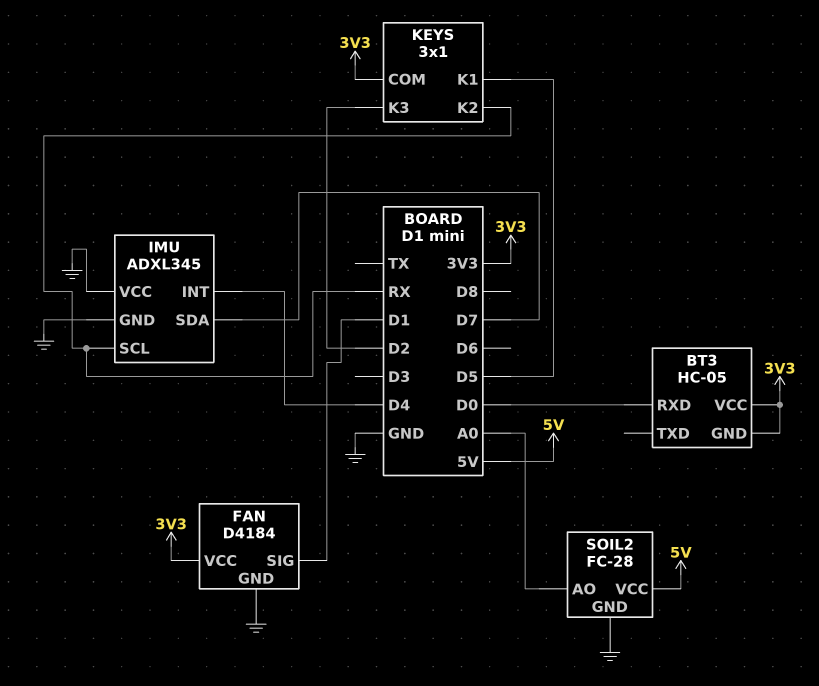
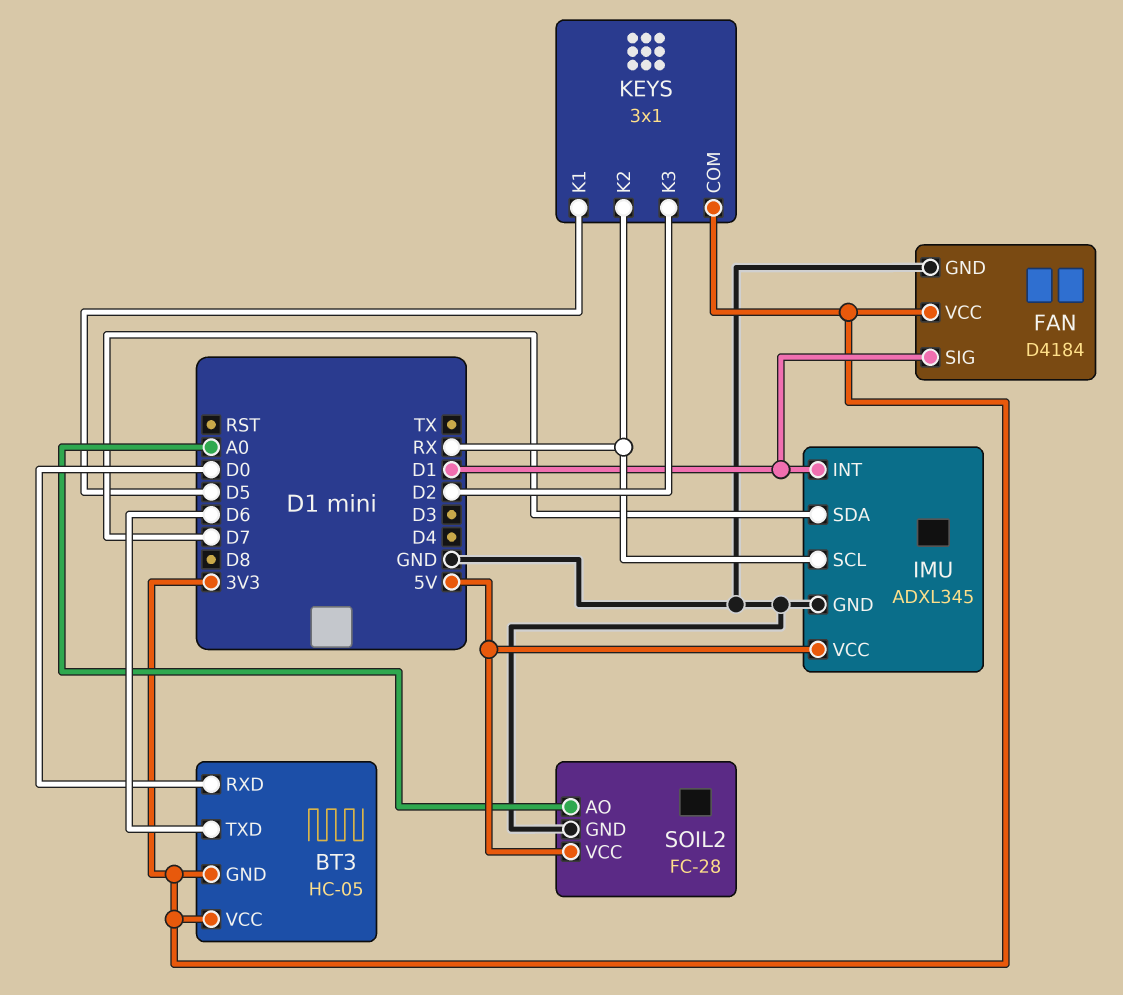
BT3 pin TXD: none -> D6
IMU pin INT: D4 -> D1
IMU pin VCC: GND -> 5V

